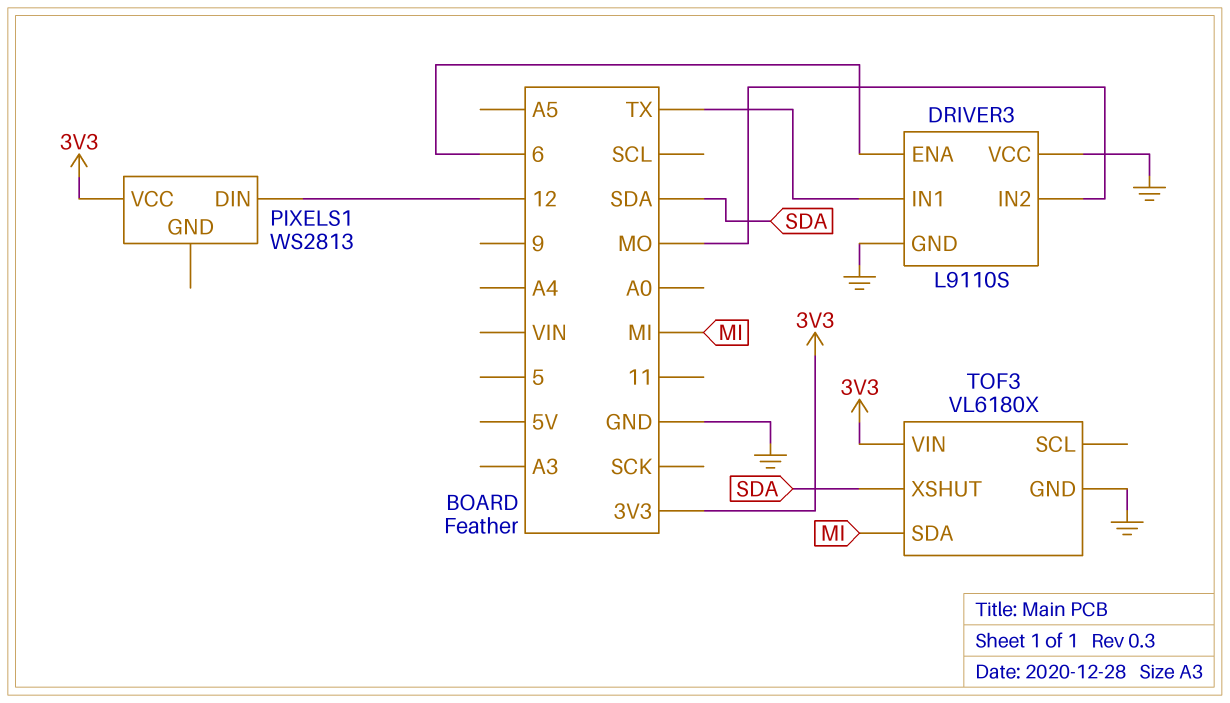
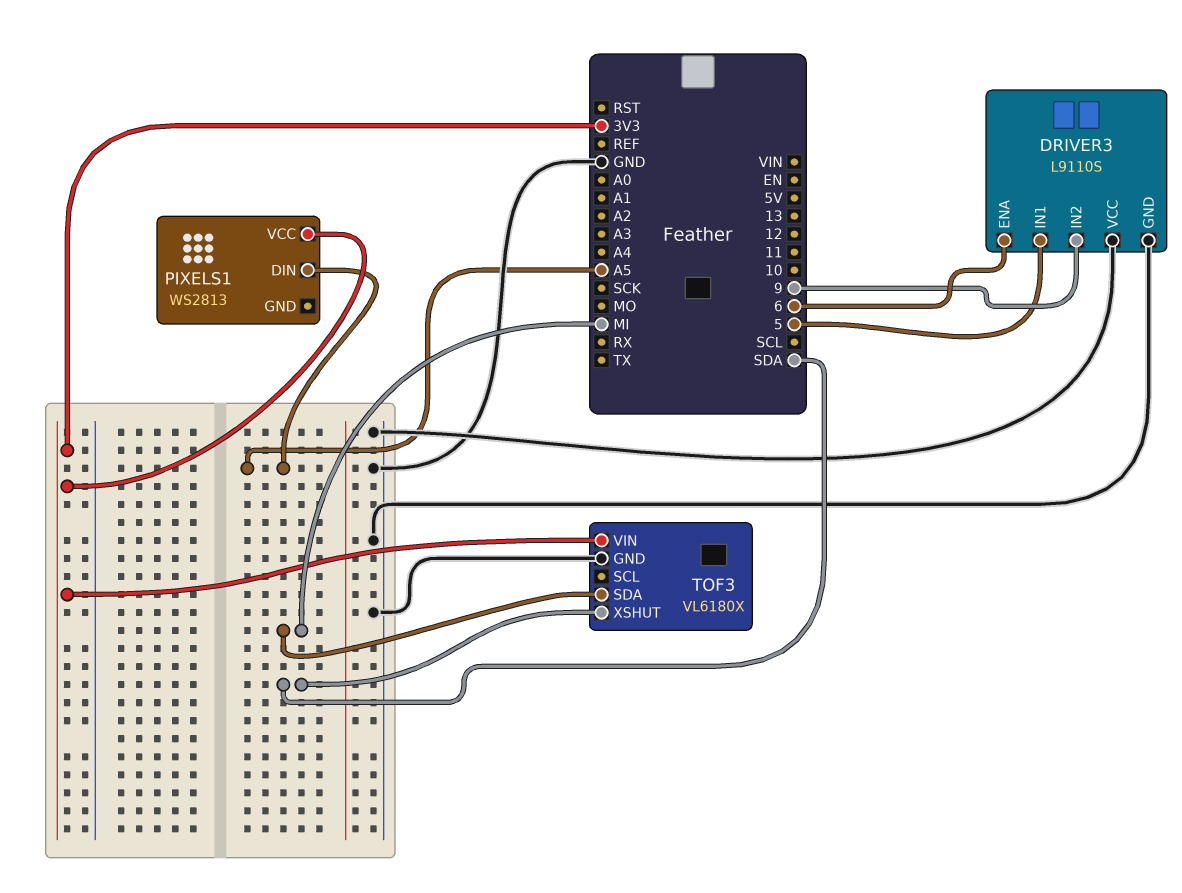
DRIVER3 pin IN1: TX -> 5
DRIVER3 pin IN2: MO -> 9
PIXELS1 pin DIN: 12 -> A5

